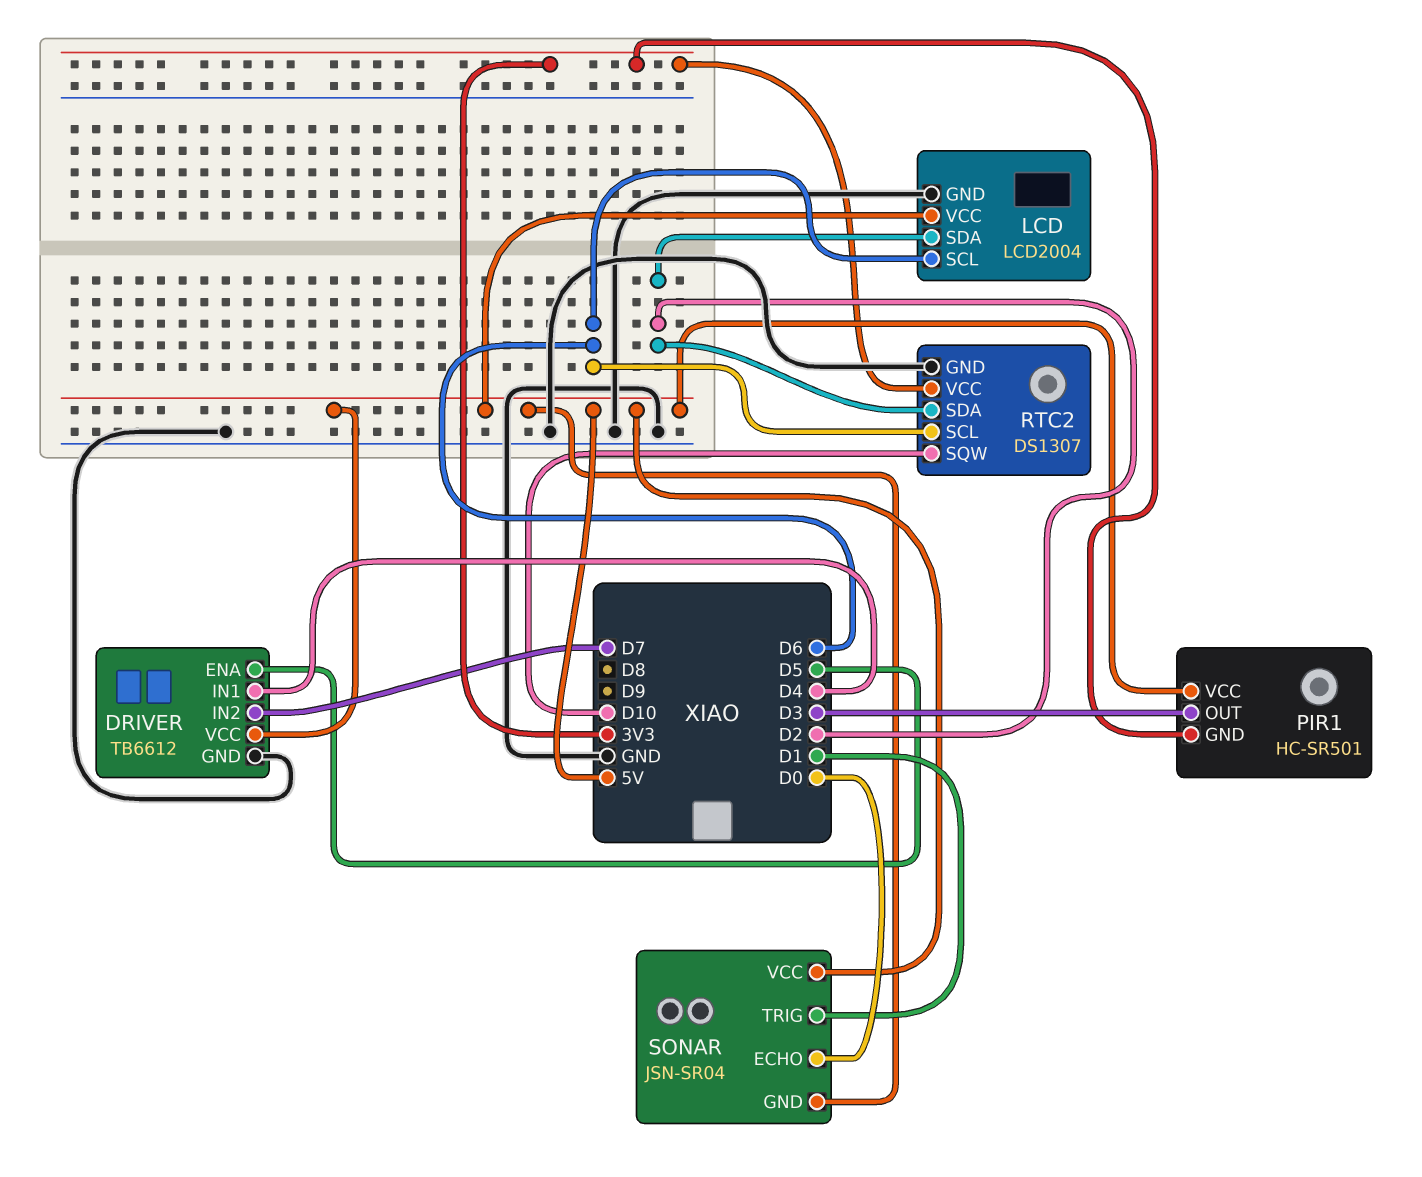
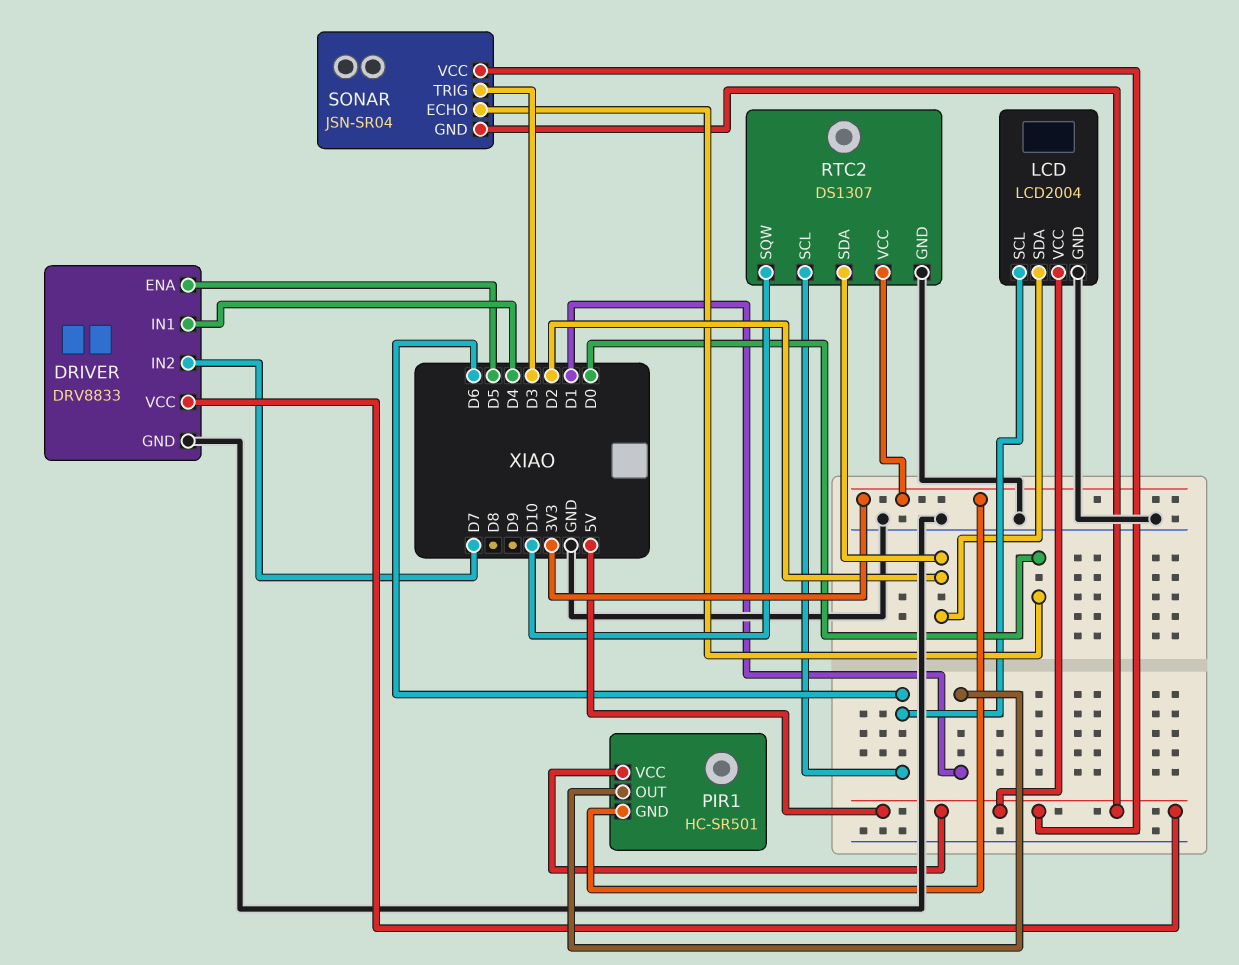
DRIVER: TB6612 -> DRV8833
PIR1 pin OUT: D3 -> D1
SONAR pin TRIG: D1 -> D3

